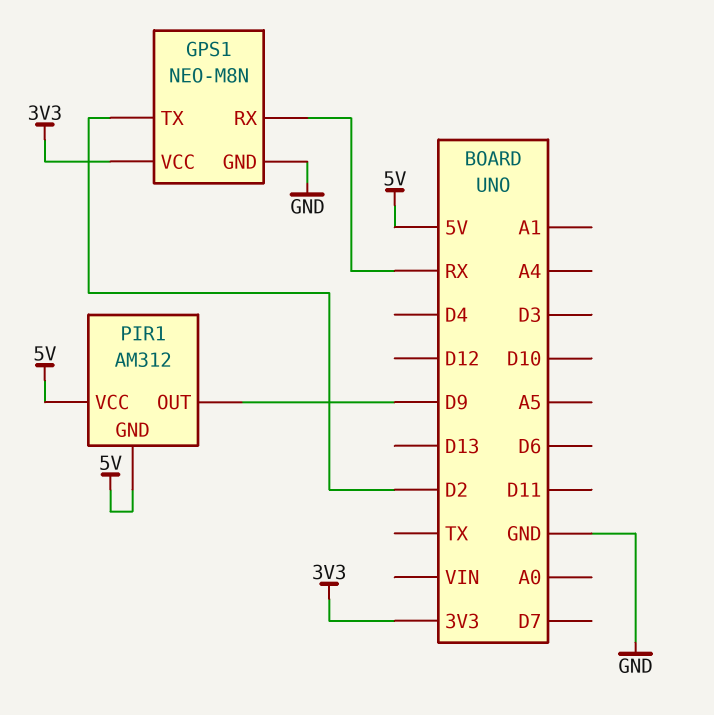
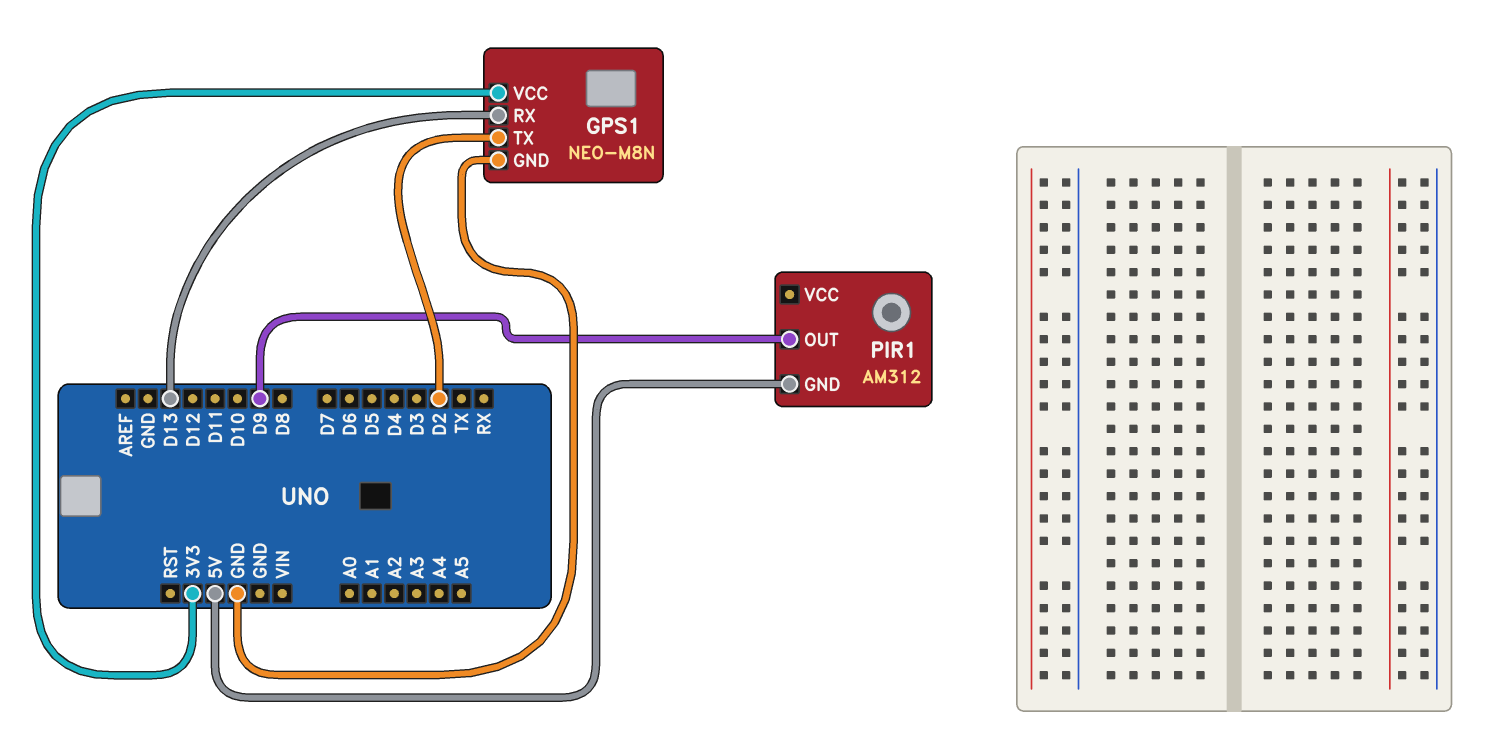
GPS1 pin RX: RX -> D13
PIR1 pin VCC: 5V -> none

